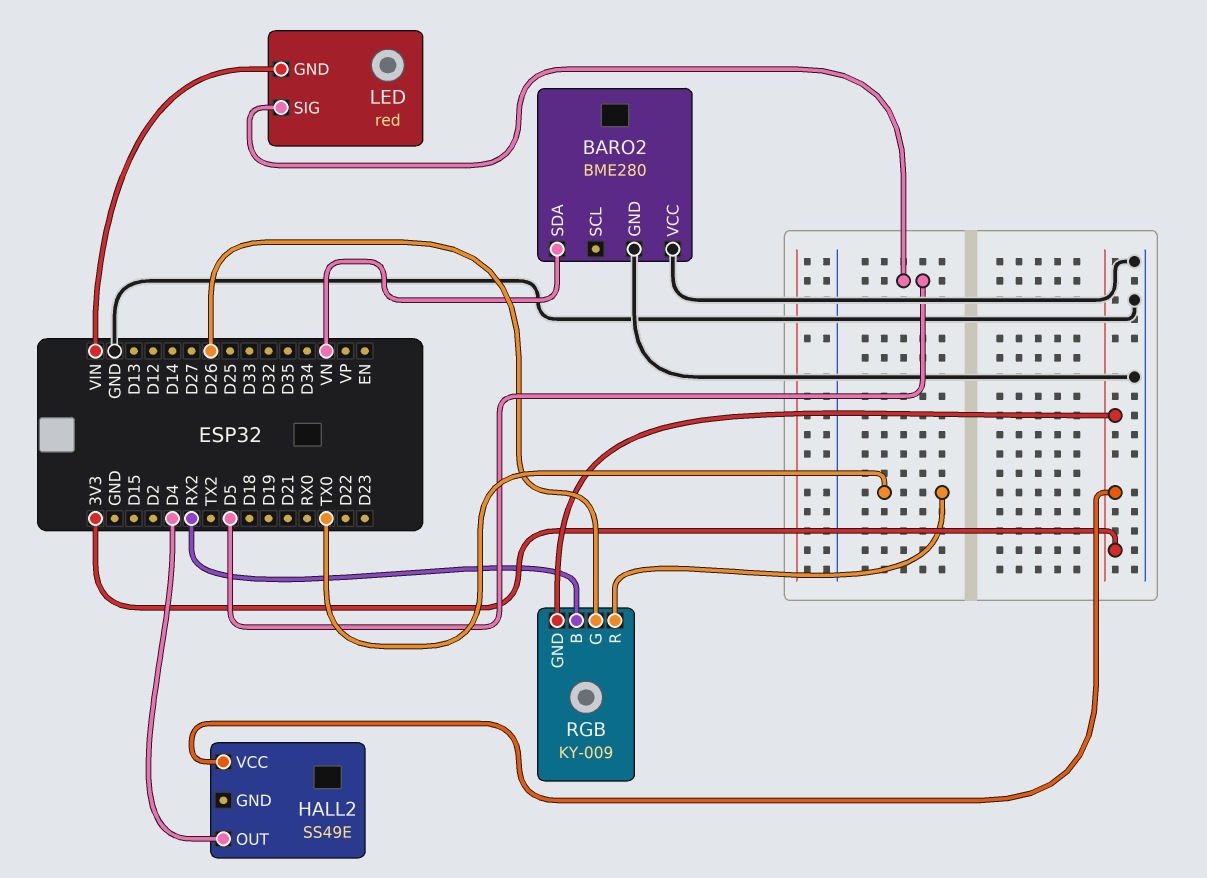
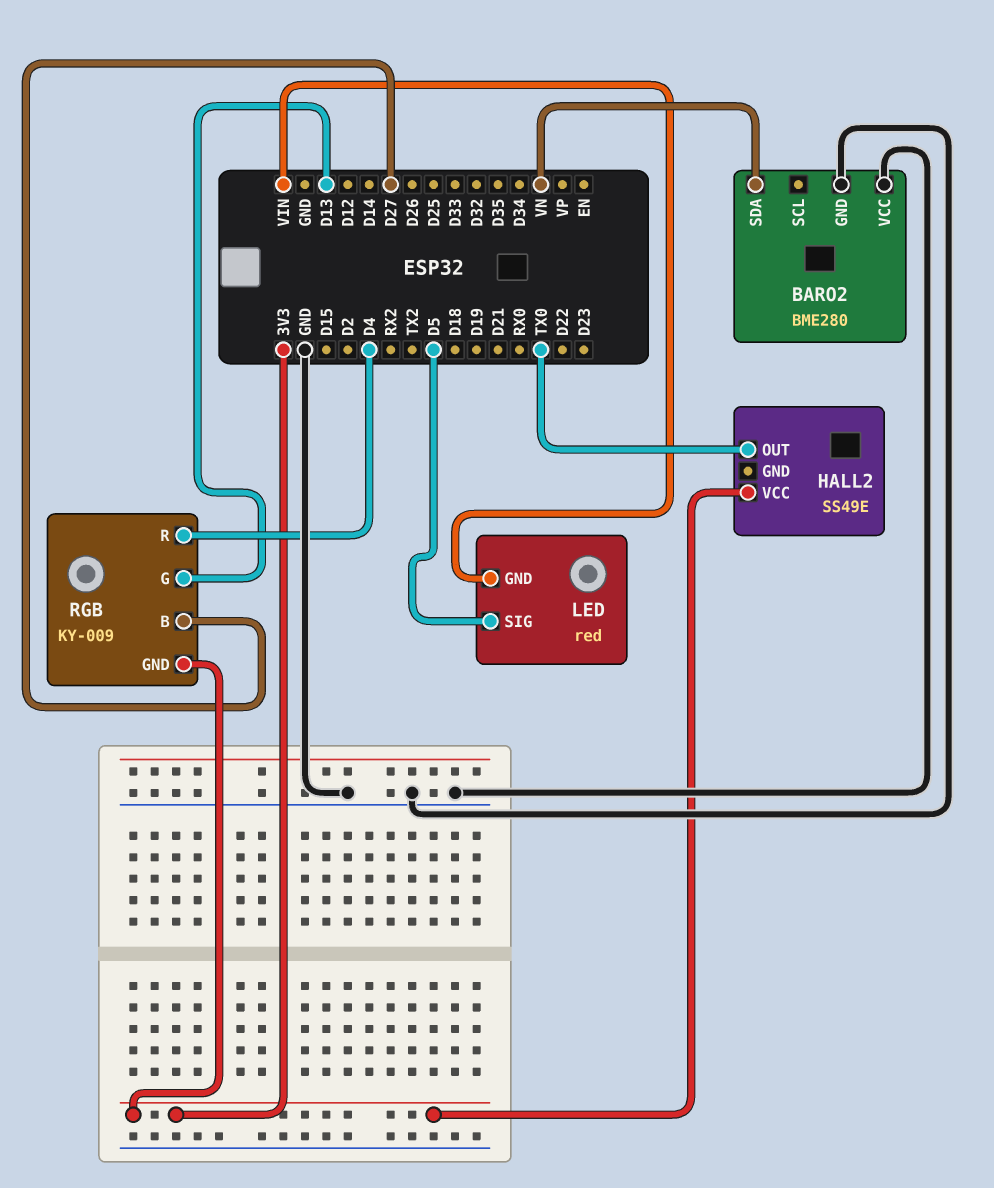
HALL2 pin OUT: D4 -> TX0
RGB pin B: RX2 -> D27
RGB pin G: D26 -> D13
RGB pin R: TX0 -> D4

